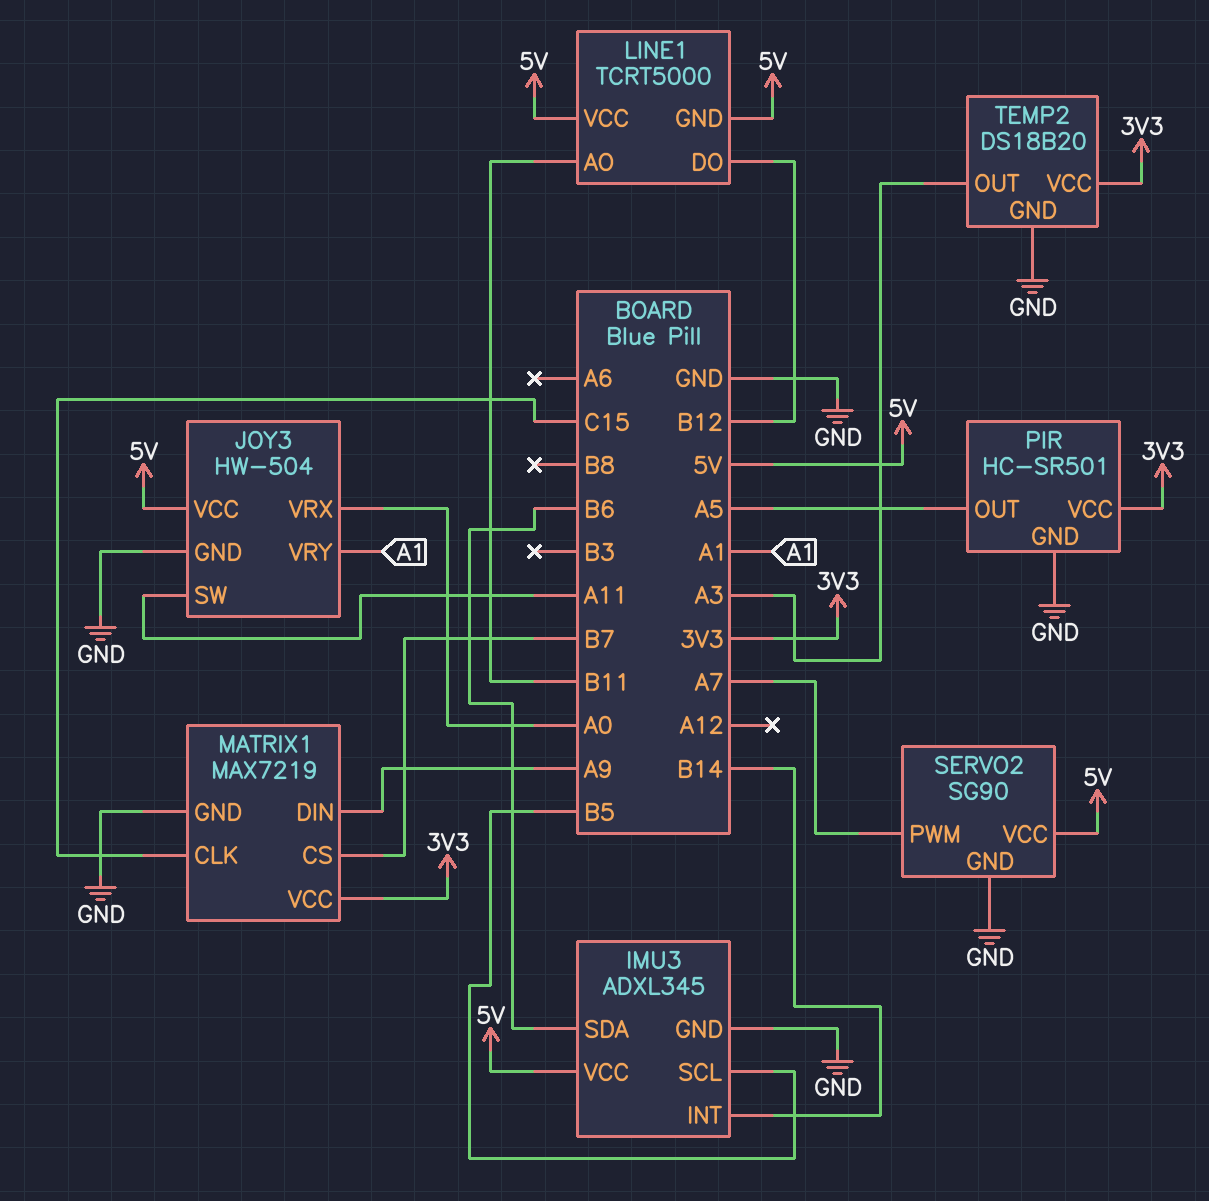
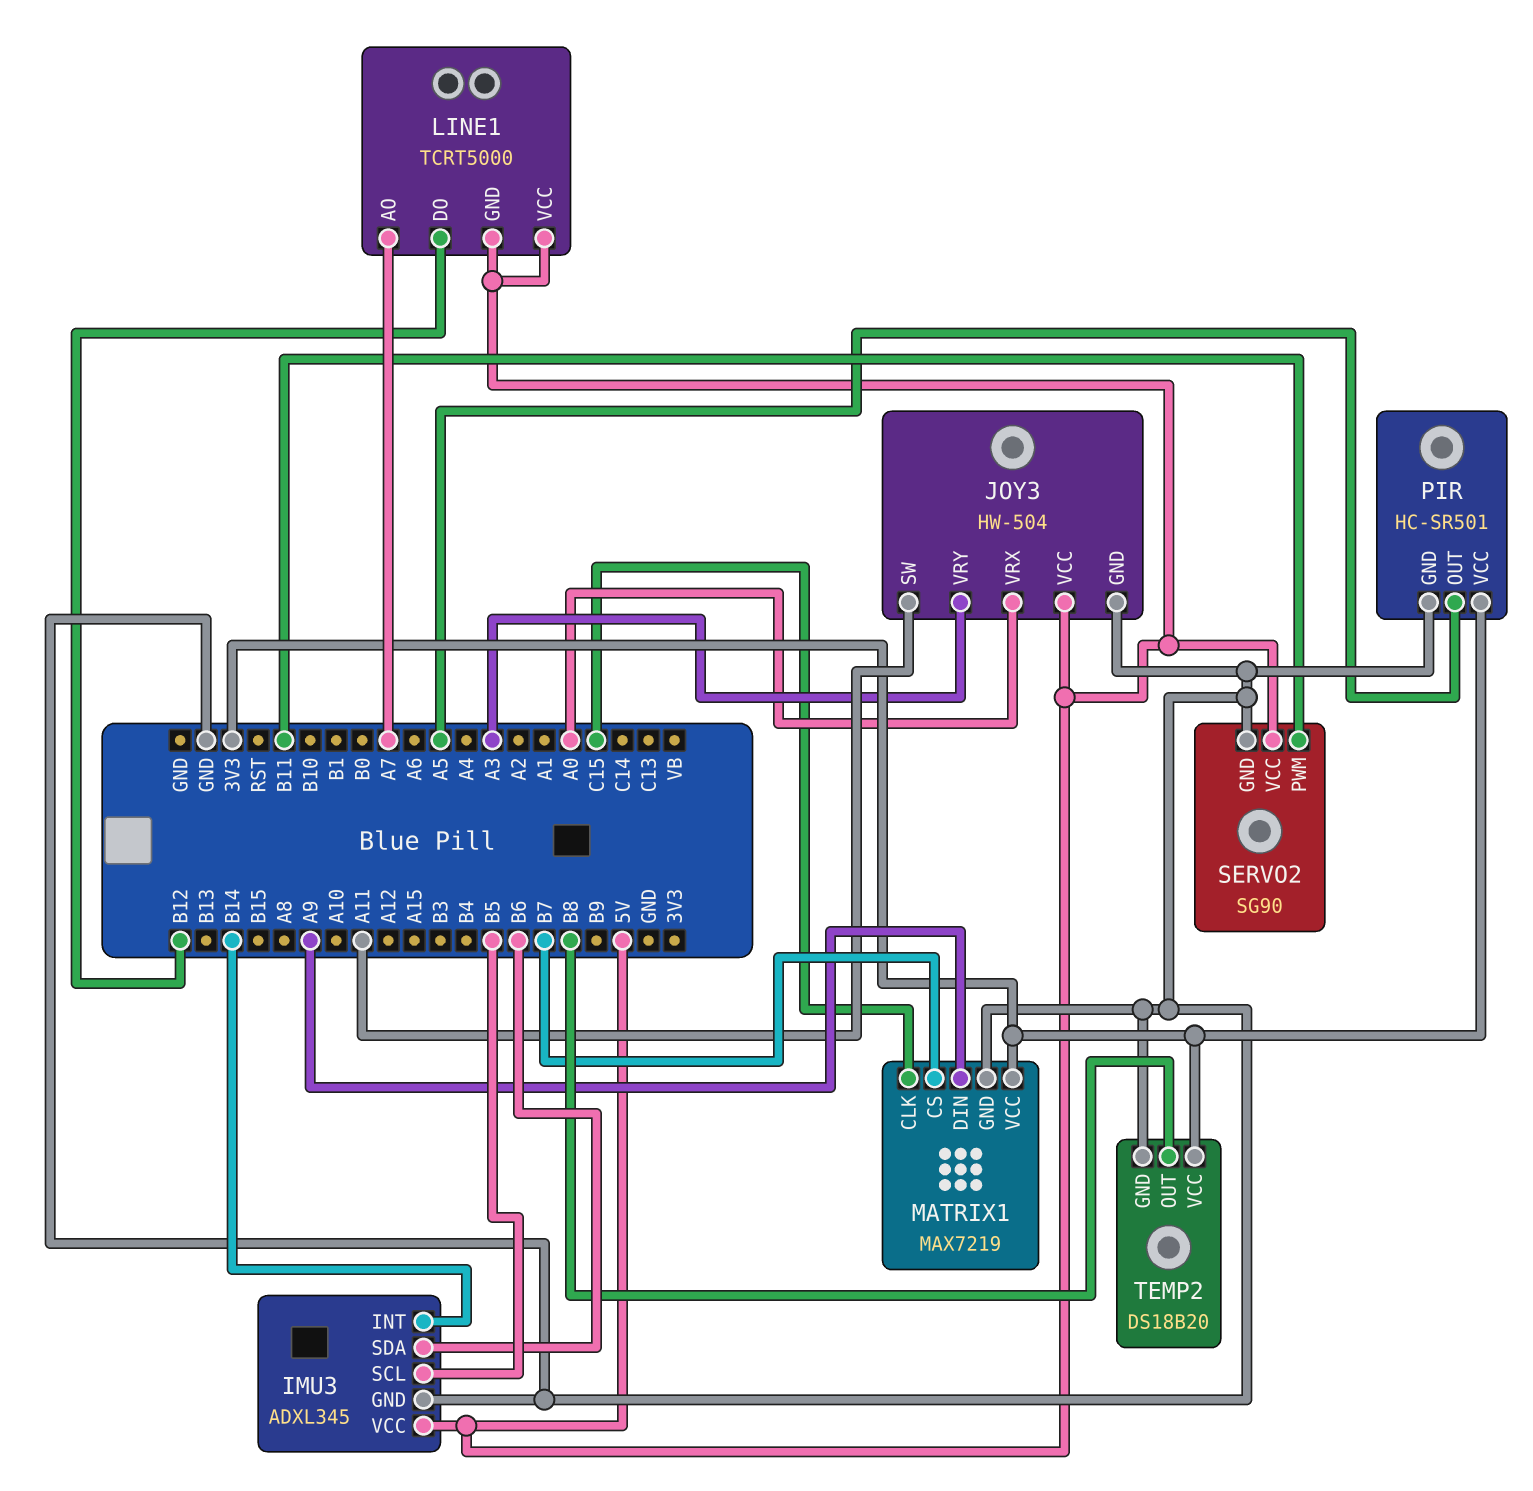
JOY3 pin VRY: A1 -> A3
LINE1 pin AO: B11 -> A7
SERVO2 pin PWM: A7 -> B11
TEMP2 pin OUT: A3 -> B8

